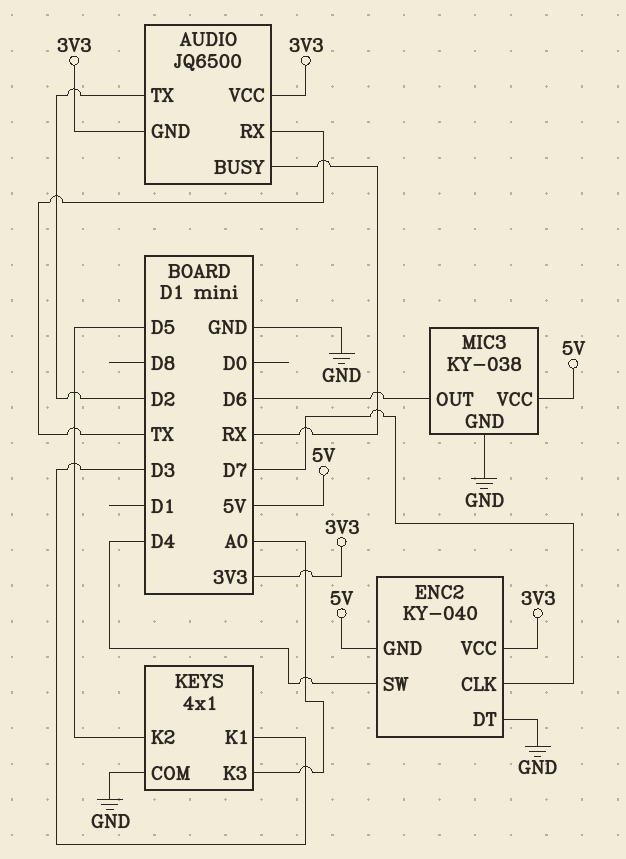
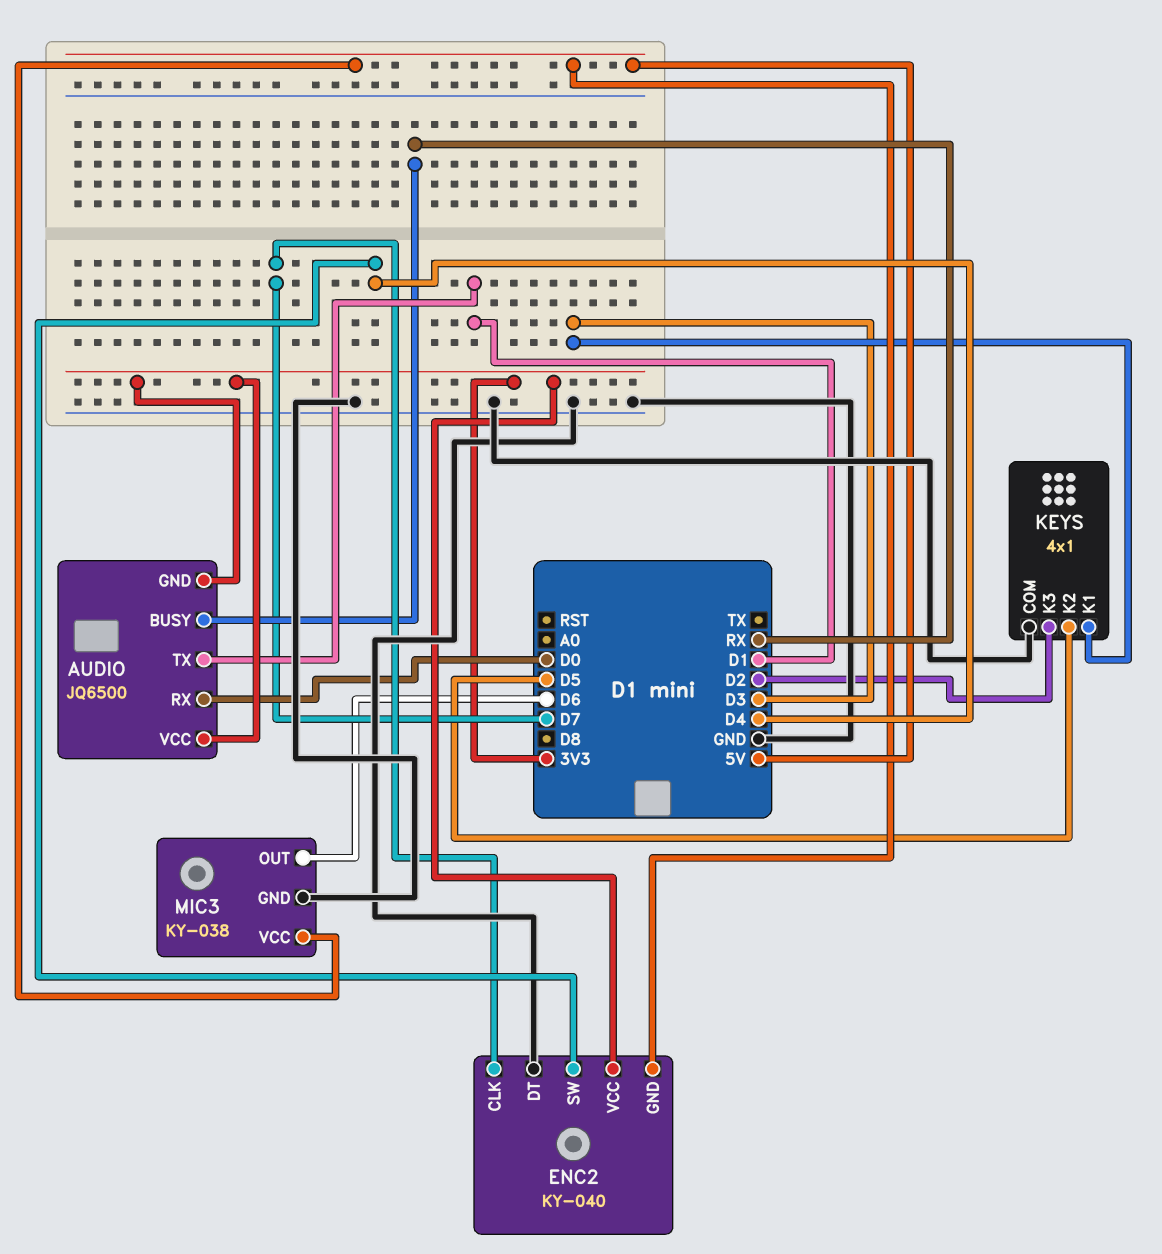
AUDIO pin RX: TX -> D0
AUDIO pin TX: D2 -> D1
KEYS pin K3: A0 -> D2

